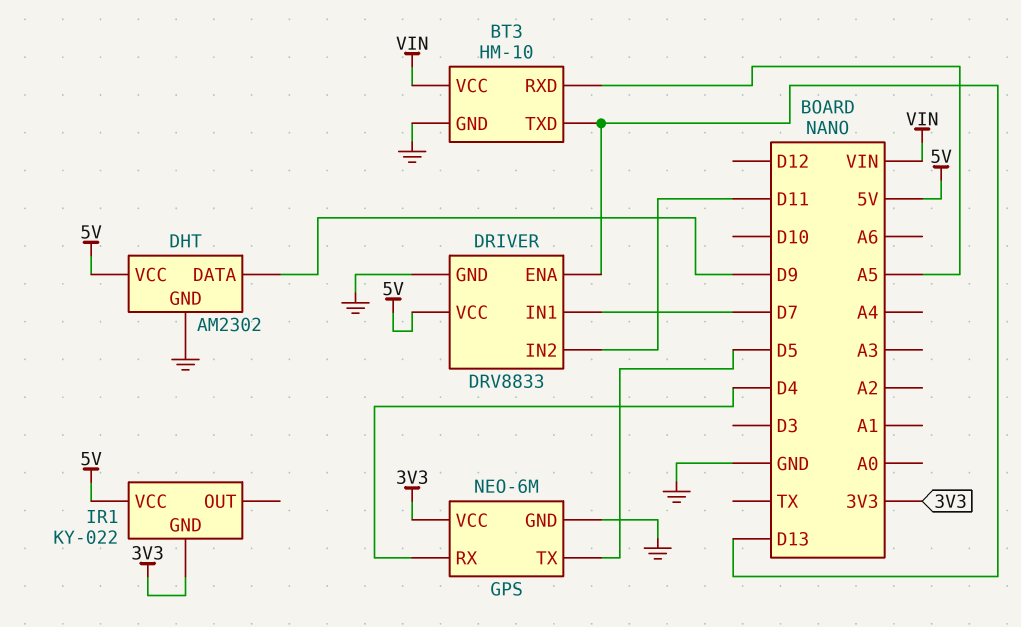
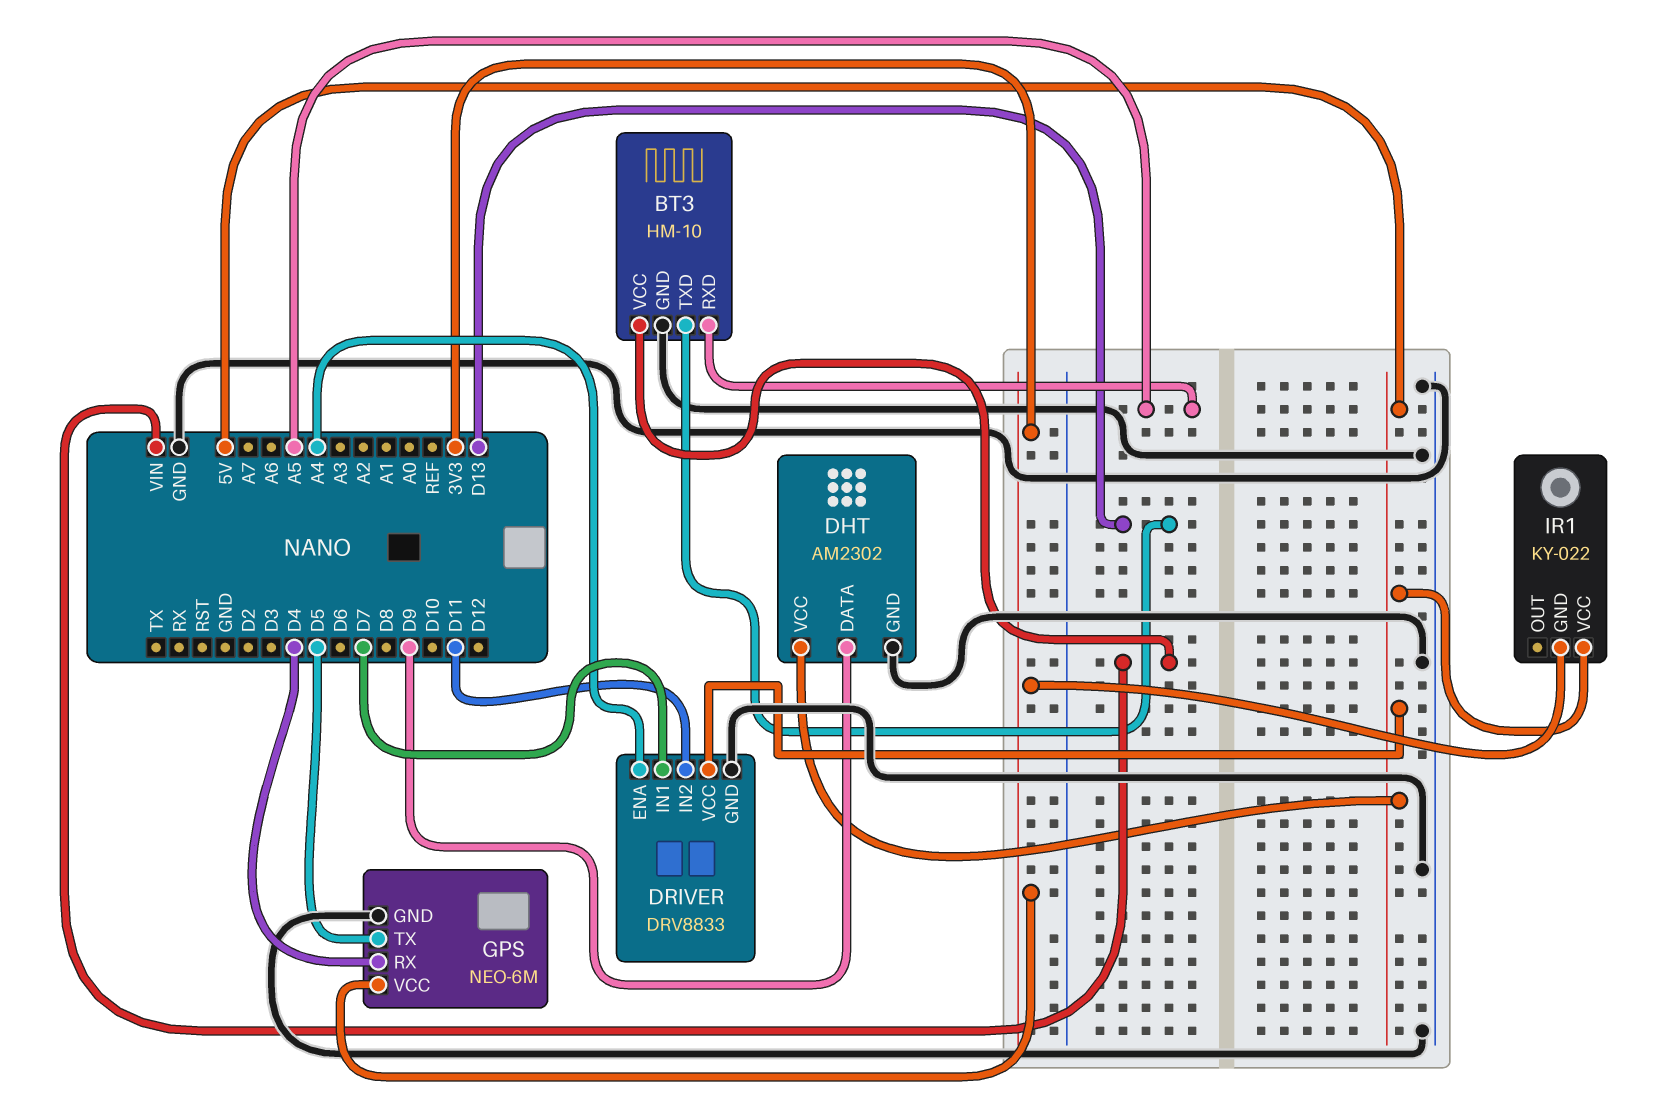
DRIVER pin ENA: D13 -> A4

